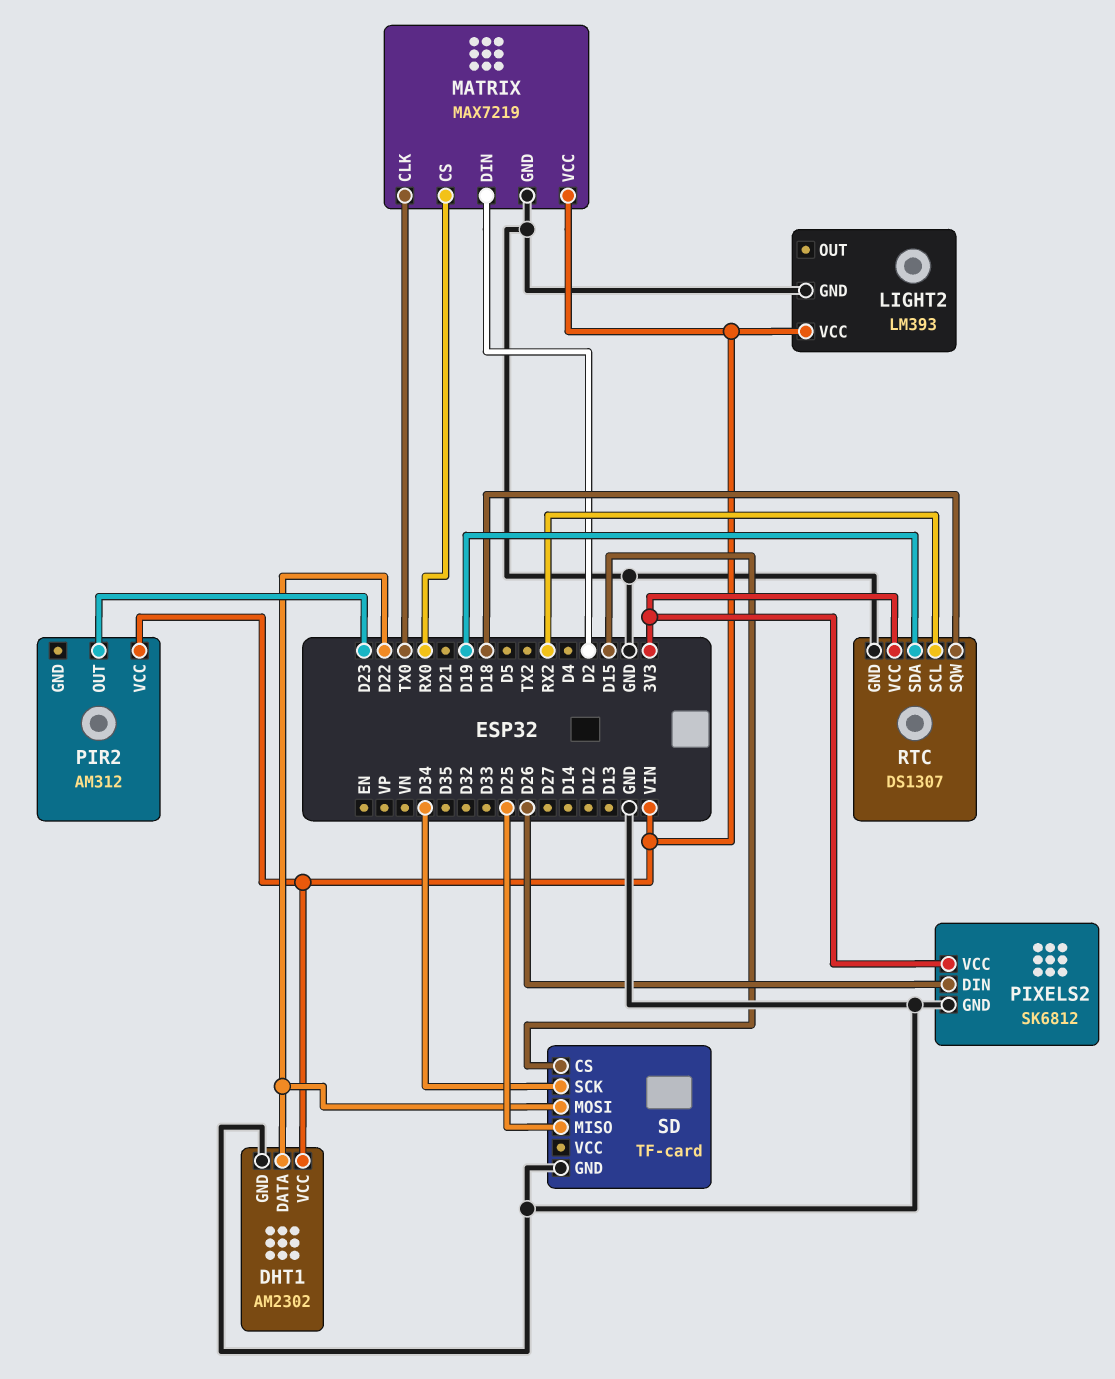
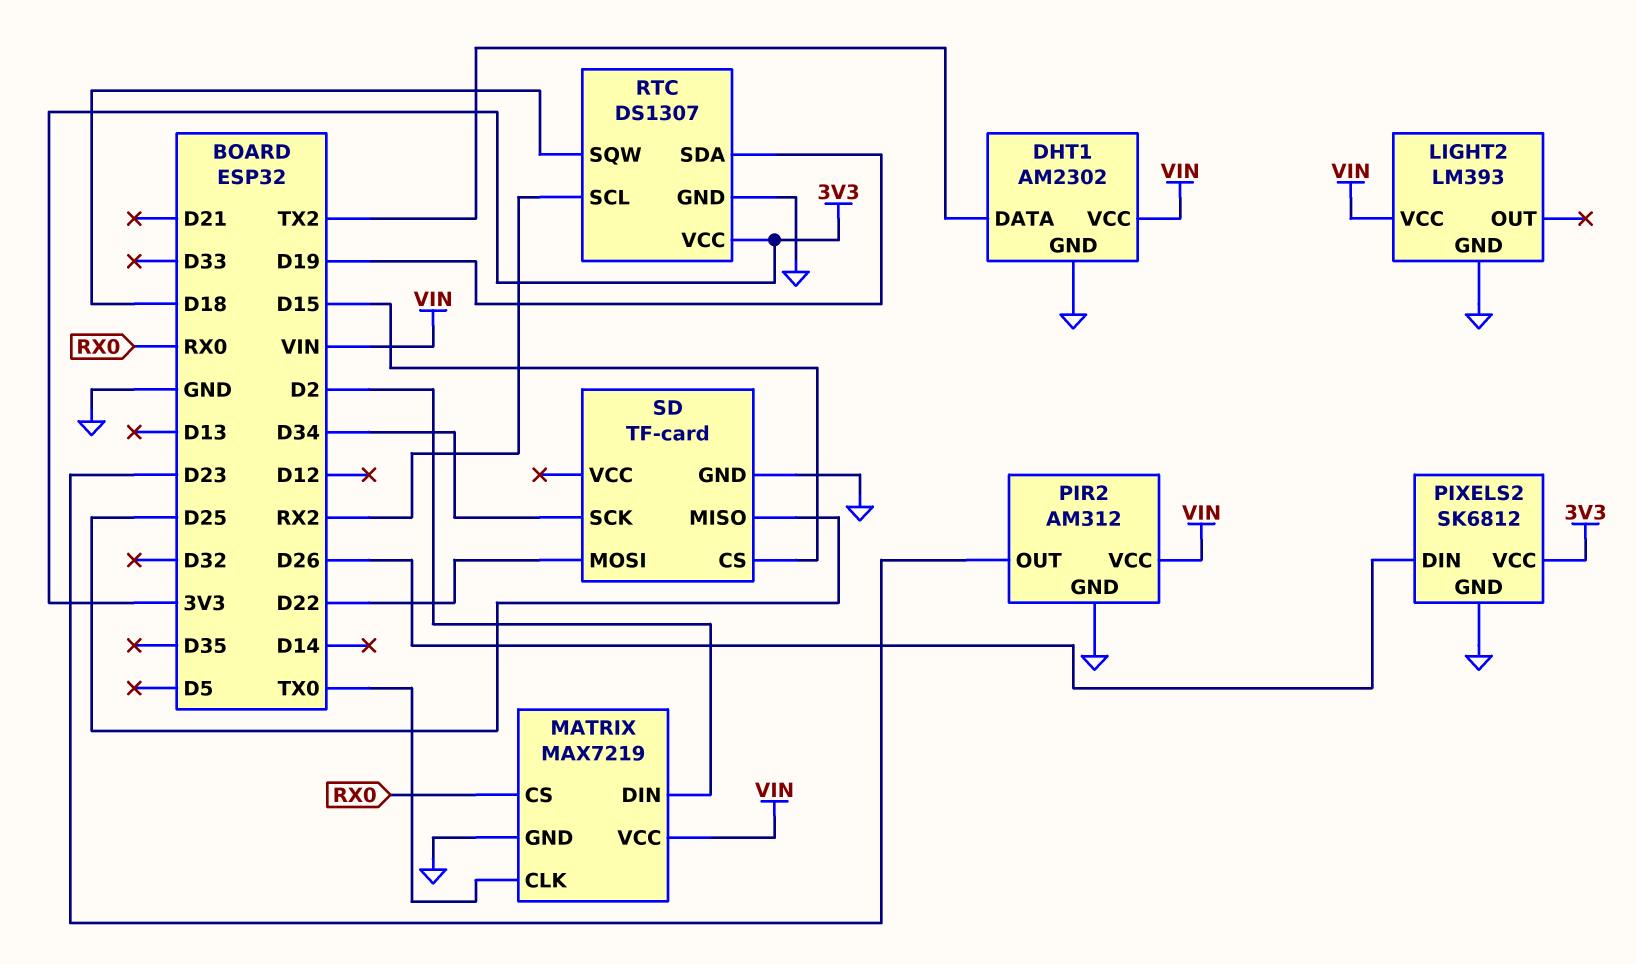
DHT1 pin DATA: D22 -> TX2
PIR2 pin GND: none -> GND

